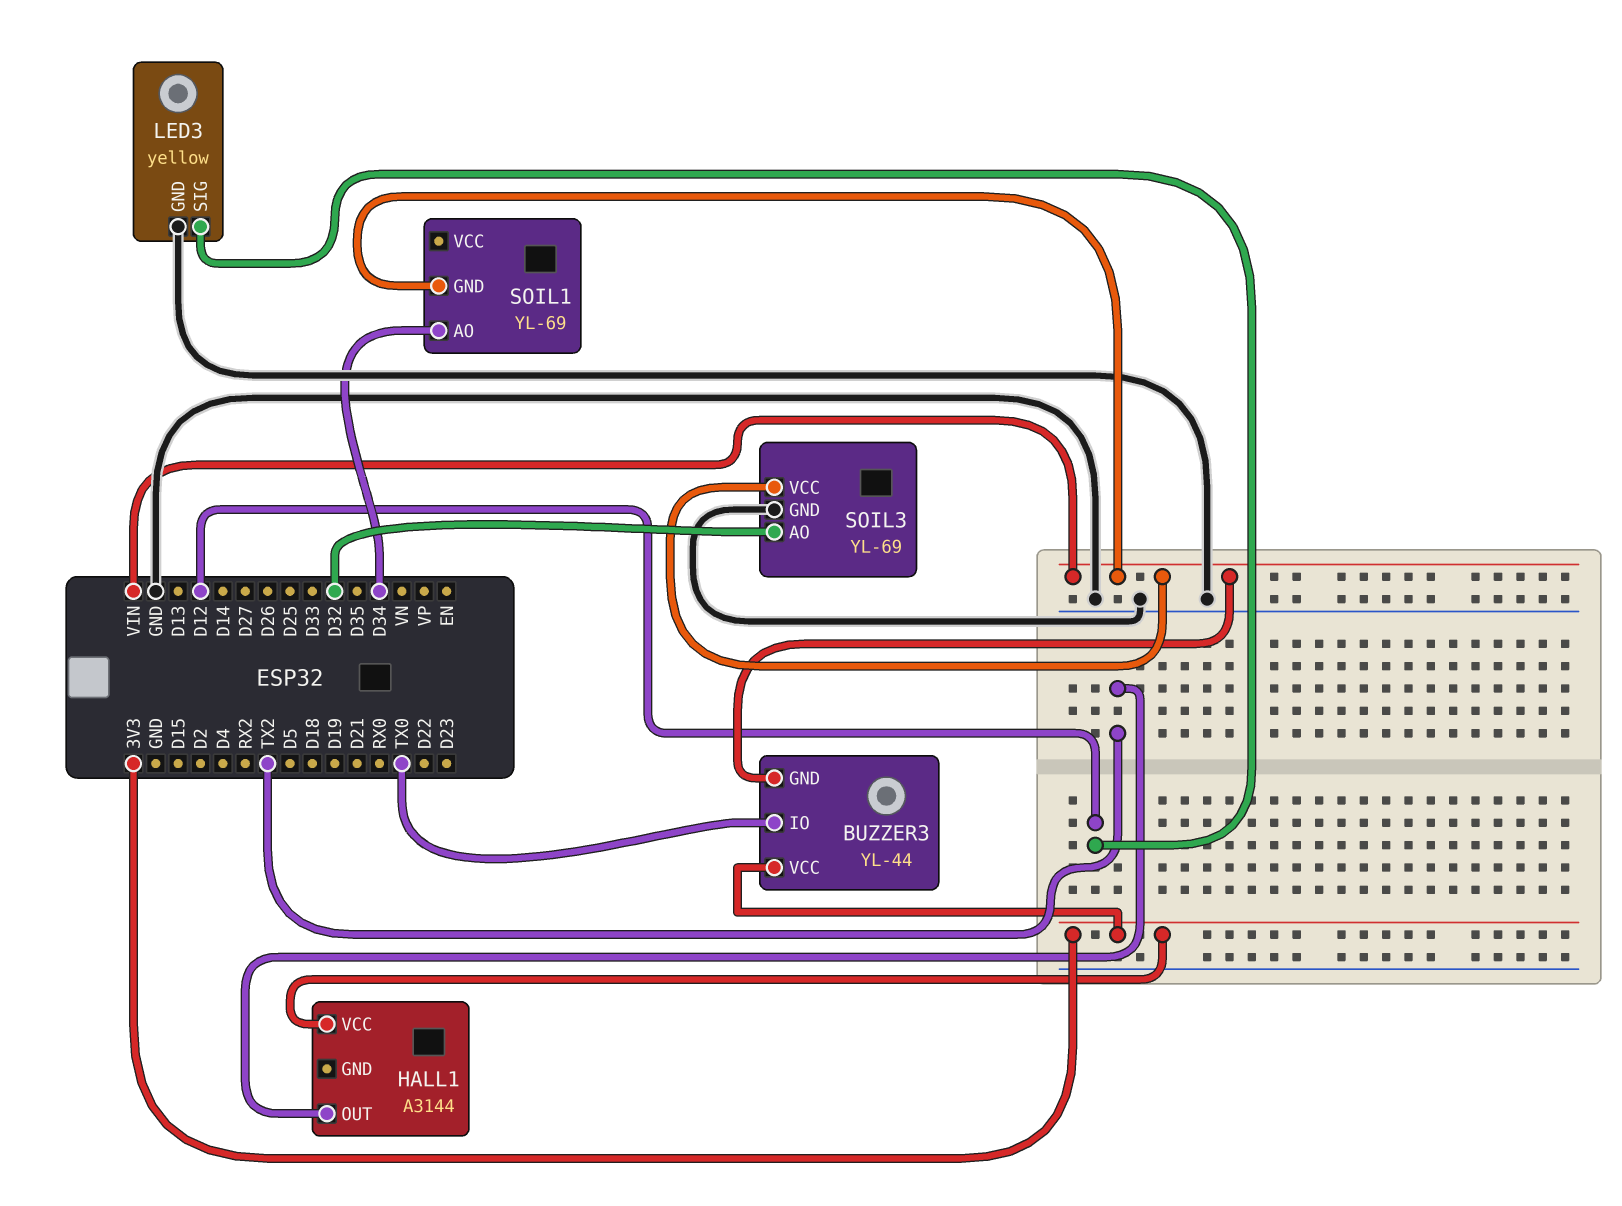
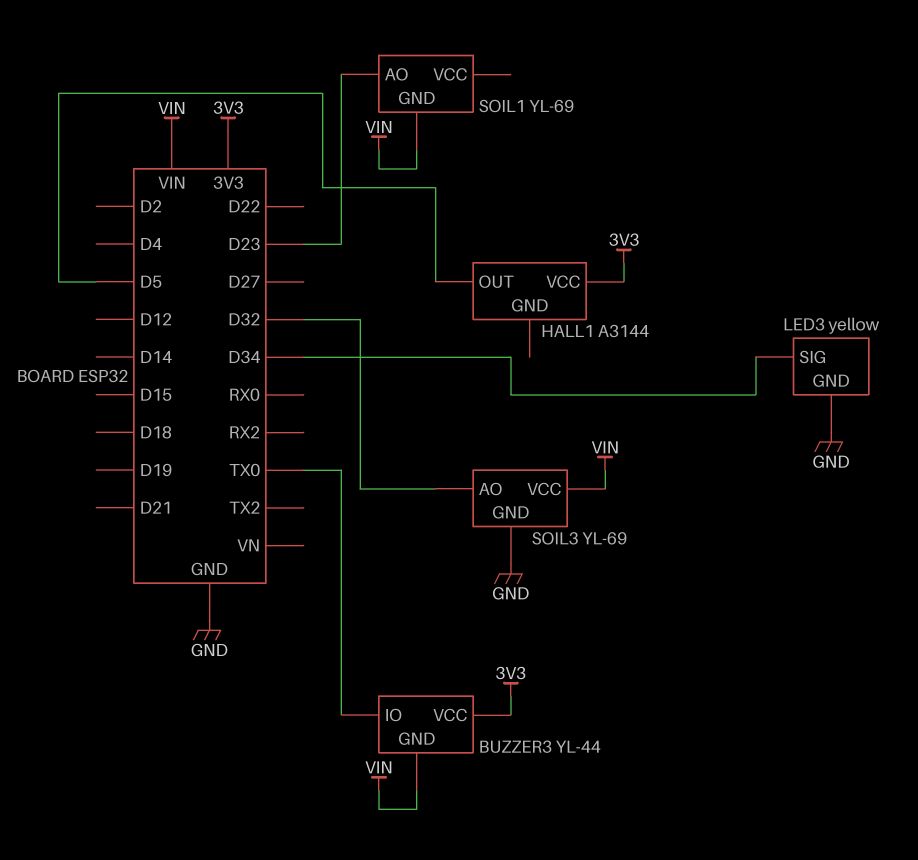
HALL1 pin OUT: TX2 -> D5
LED3 pin SIG: D12 -> D34
SOIL1 pin AO: D34 -> D23

